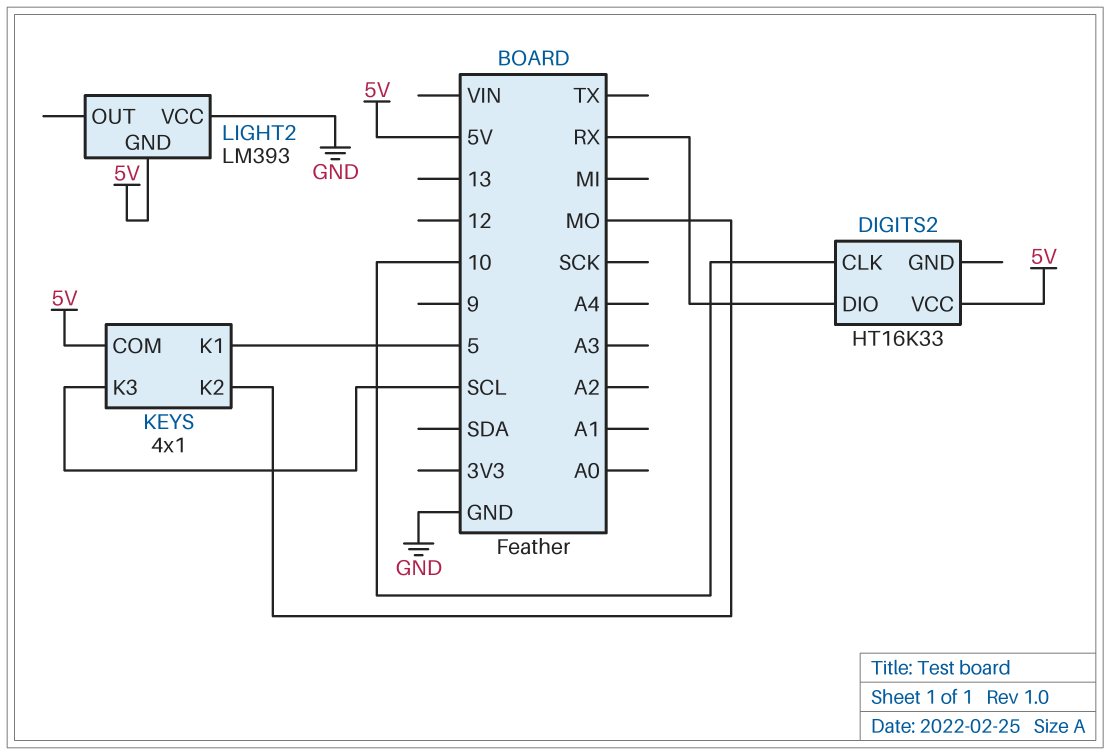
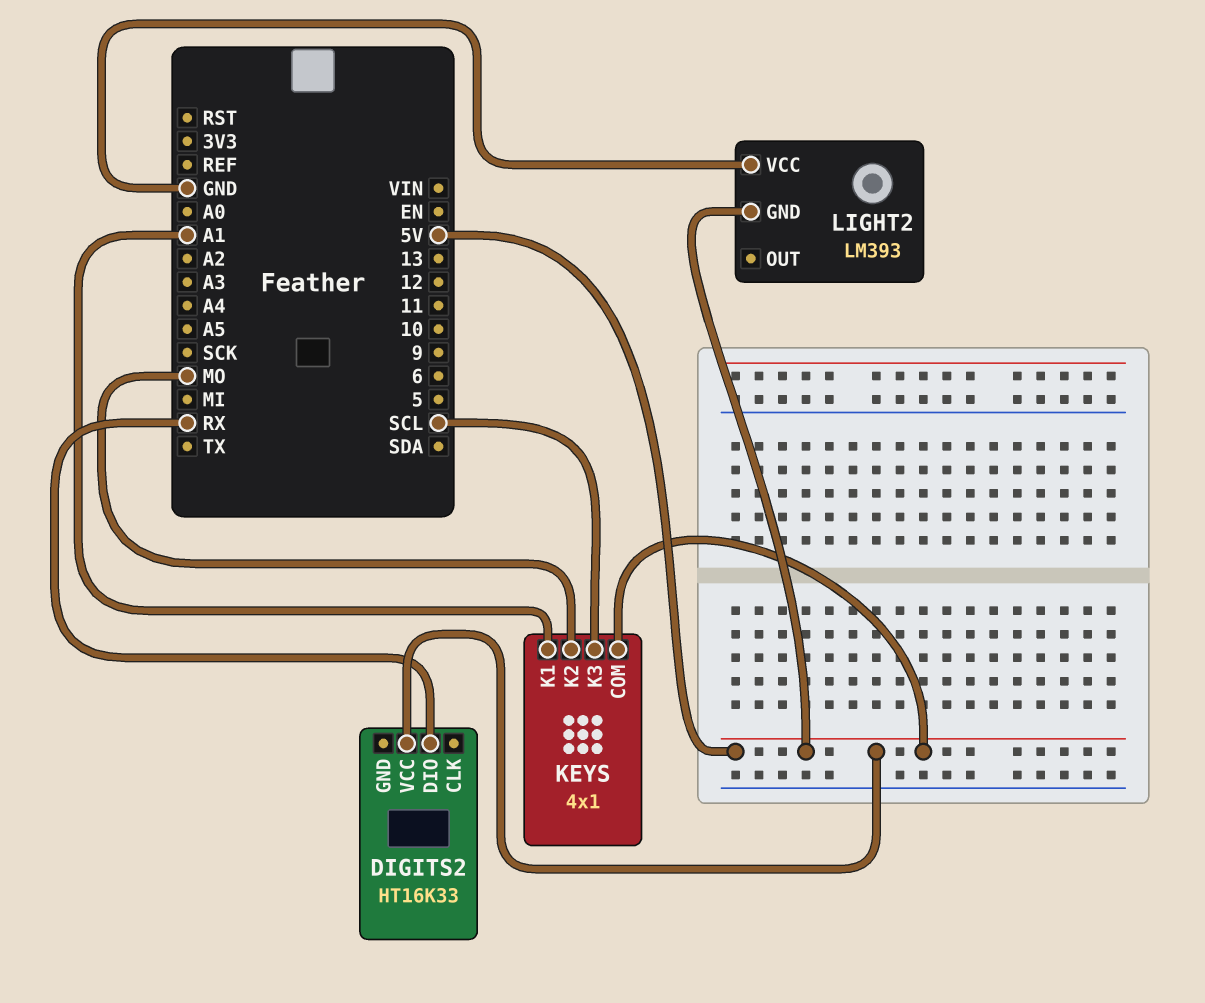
DIGITS2 pin CLK: 10 -> none
KEYS pin K1: 5 -> A1

